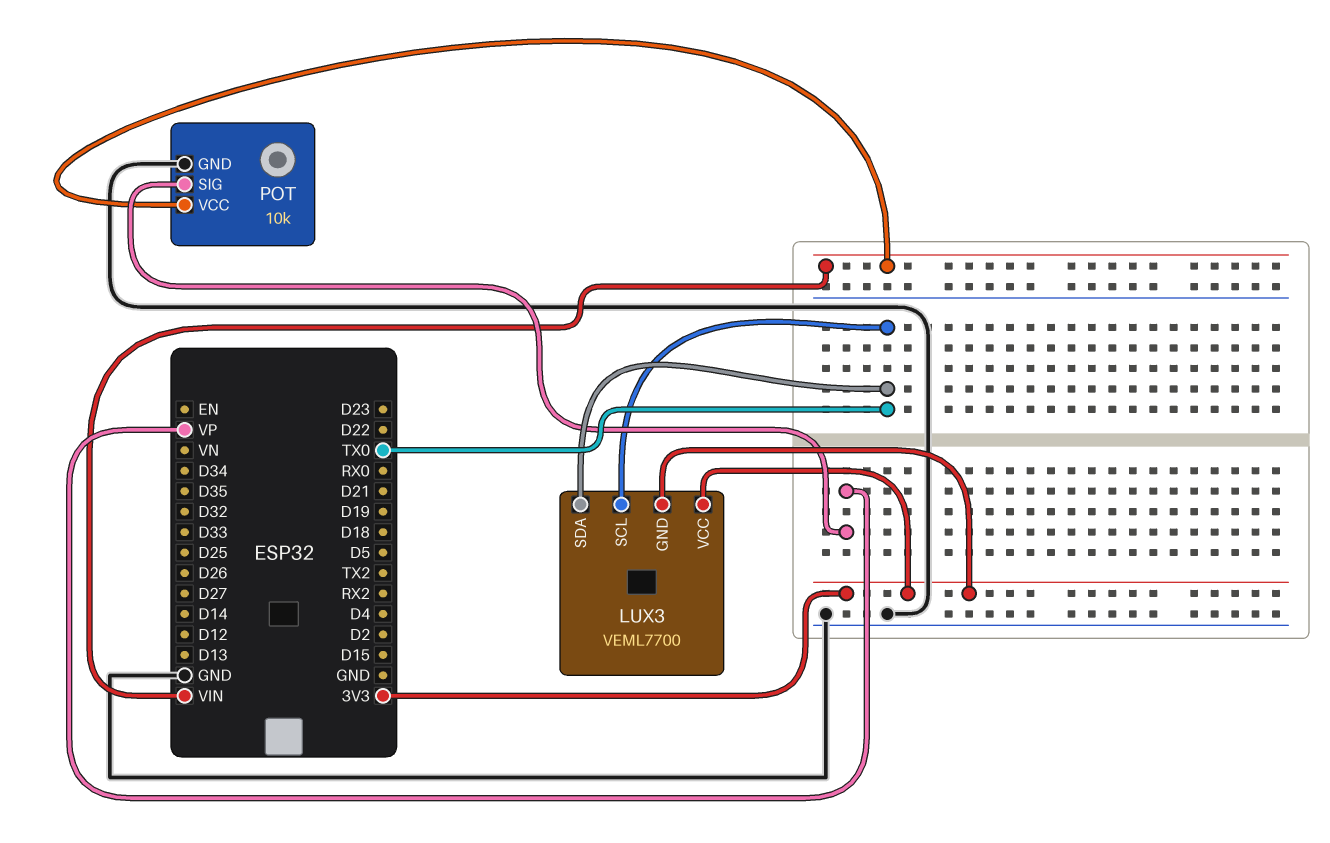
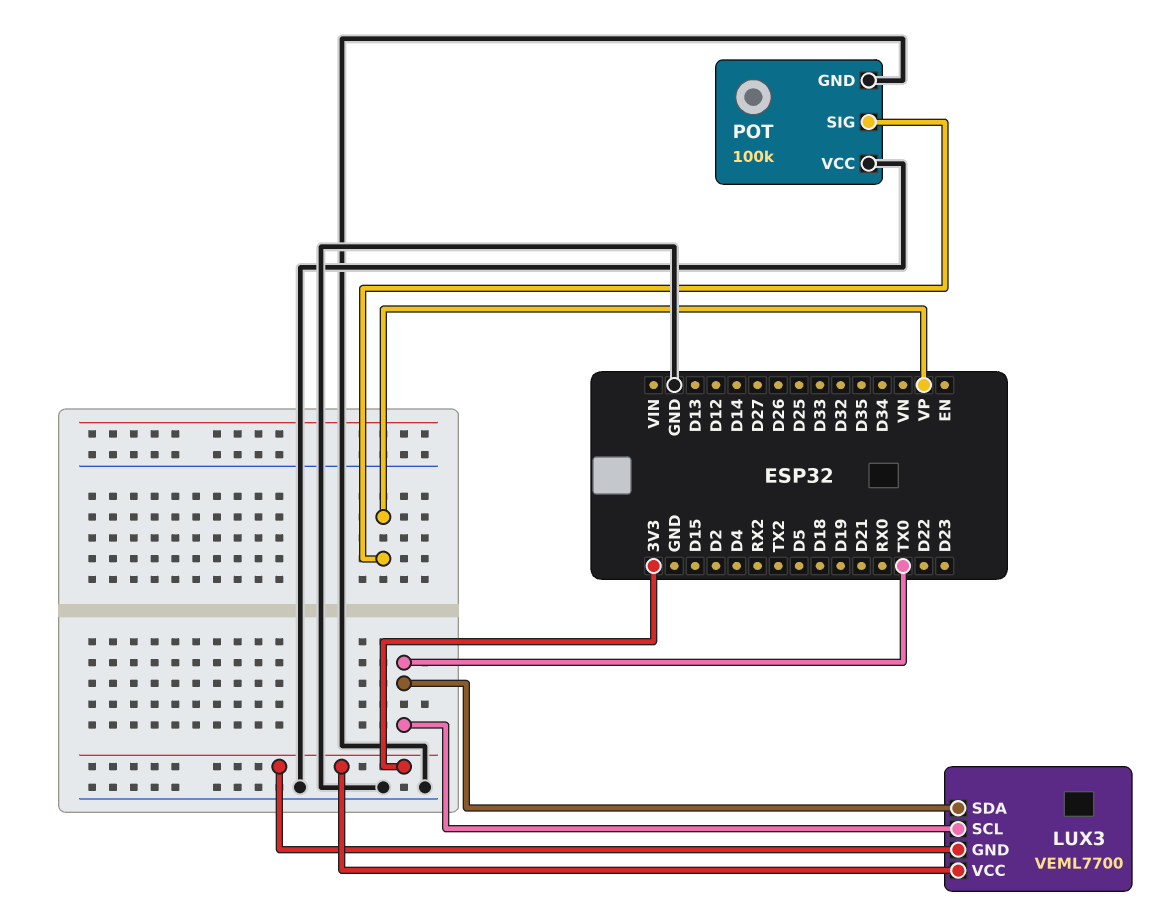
POT: 10k -> 100k
POT pin VCC: VIN -> GND

